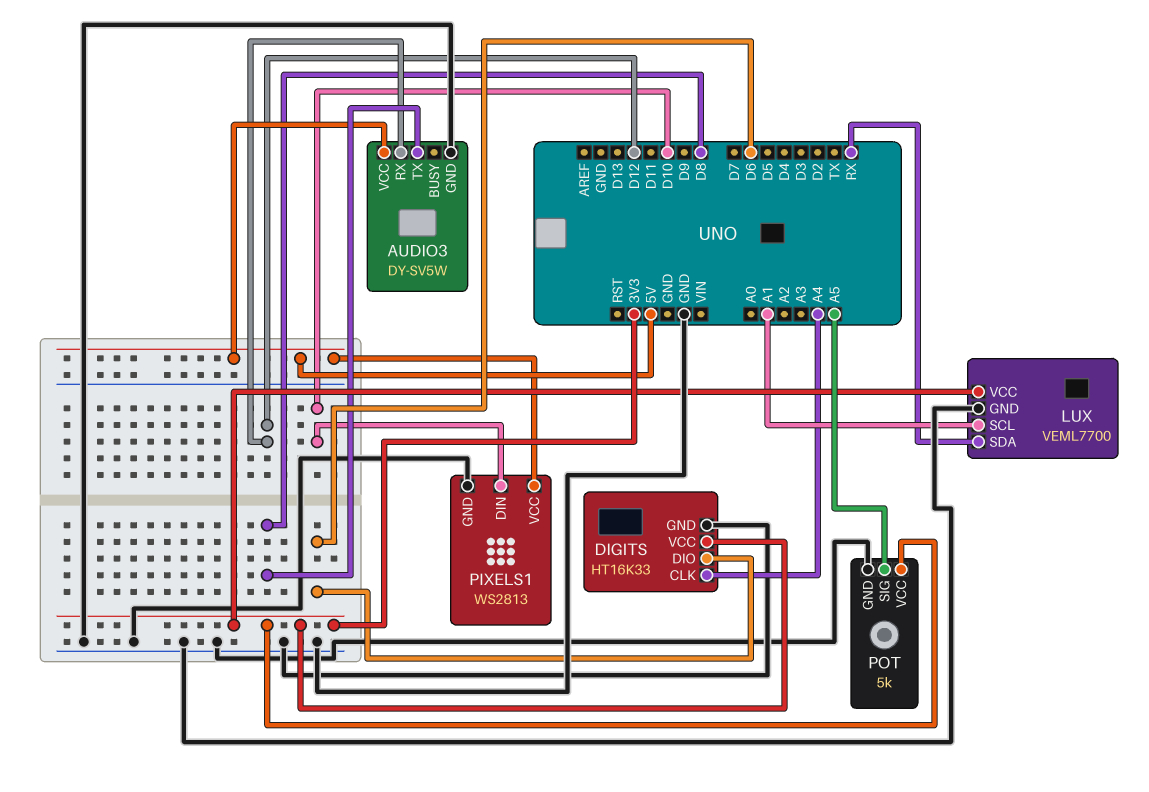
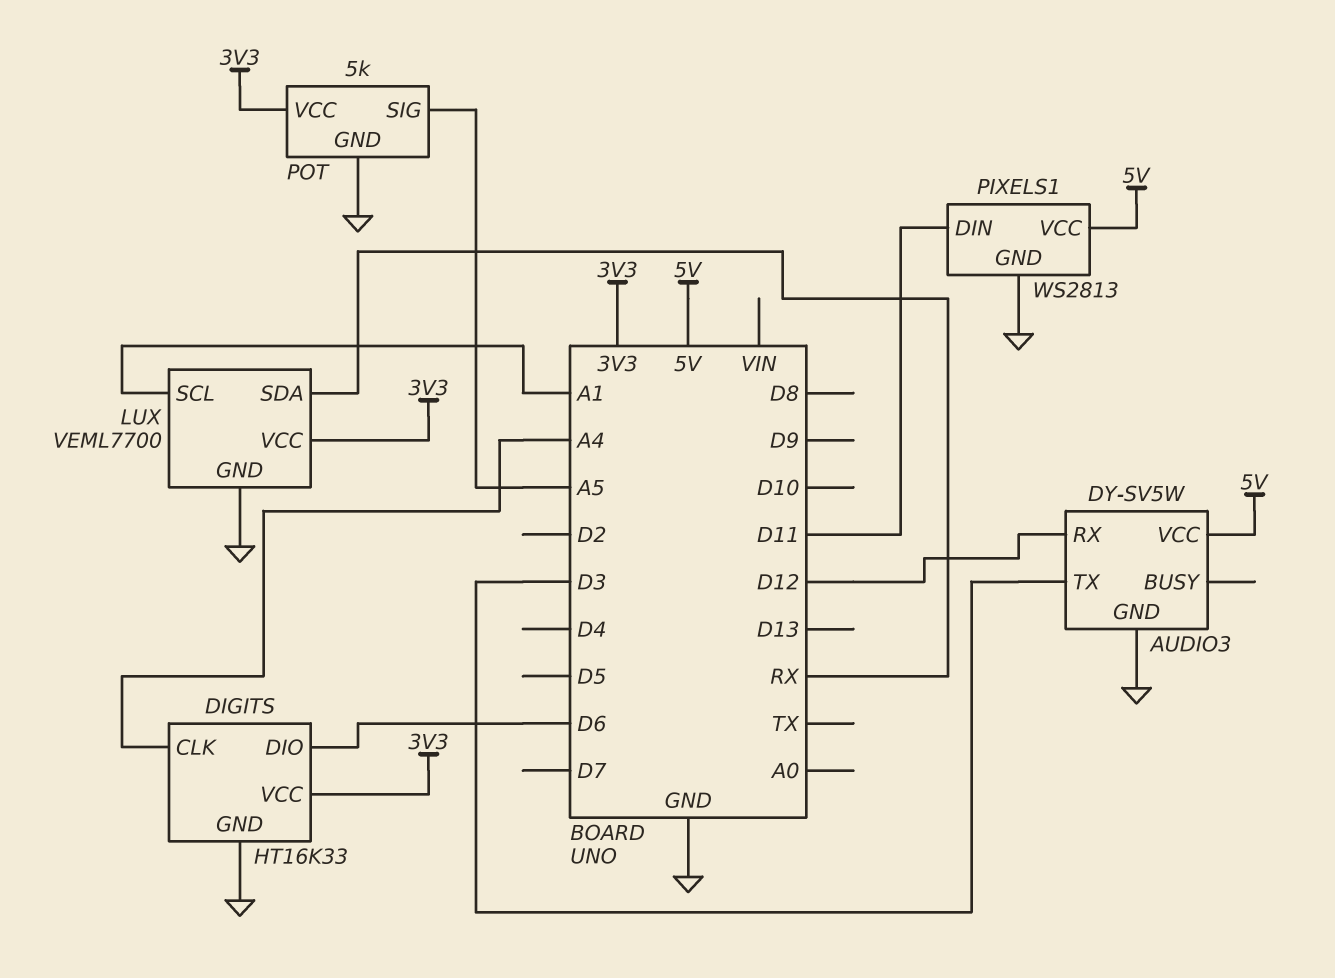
AUDIO3 pin TX: D8 -> D3
PIXELS1 pin DIN: D10 -> D11

